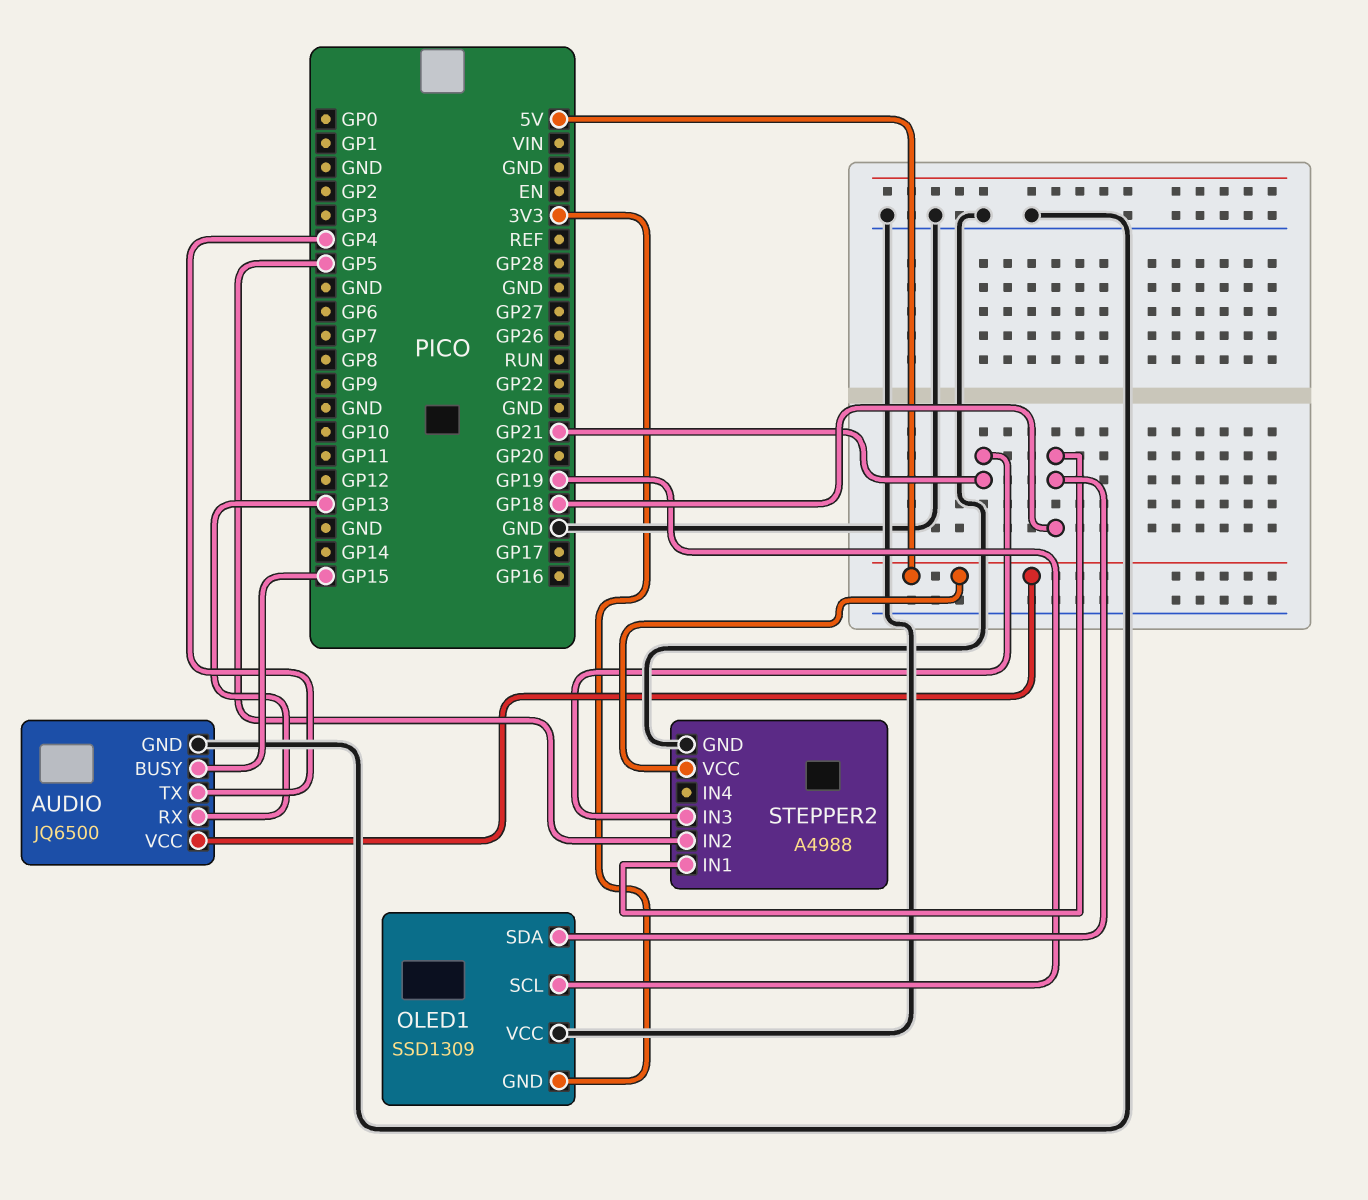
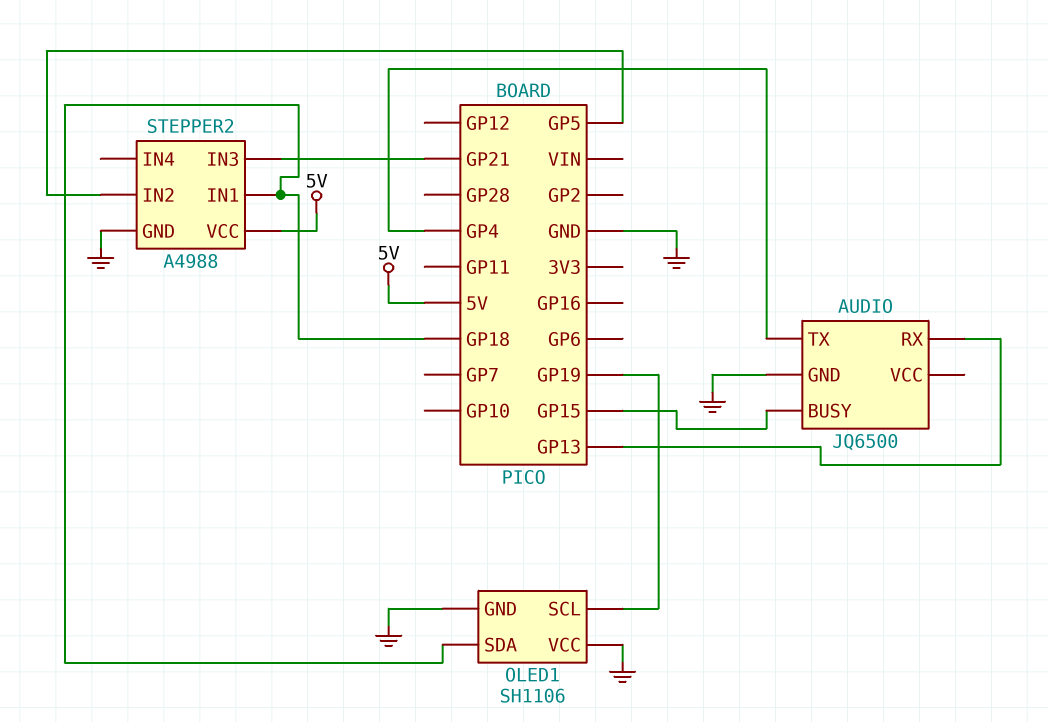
AUDIO pin VCC: 5V -> none
OLED1: SSD1309 -> SH1106
OLED1 pin GND: 3V3 -> GND

